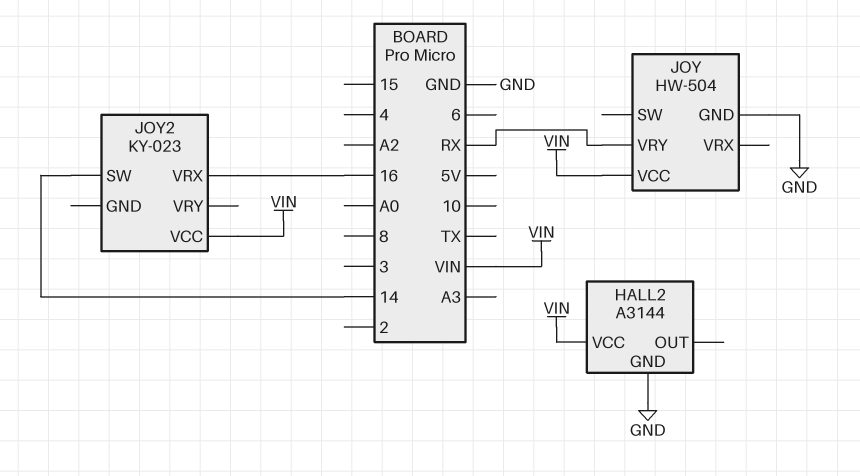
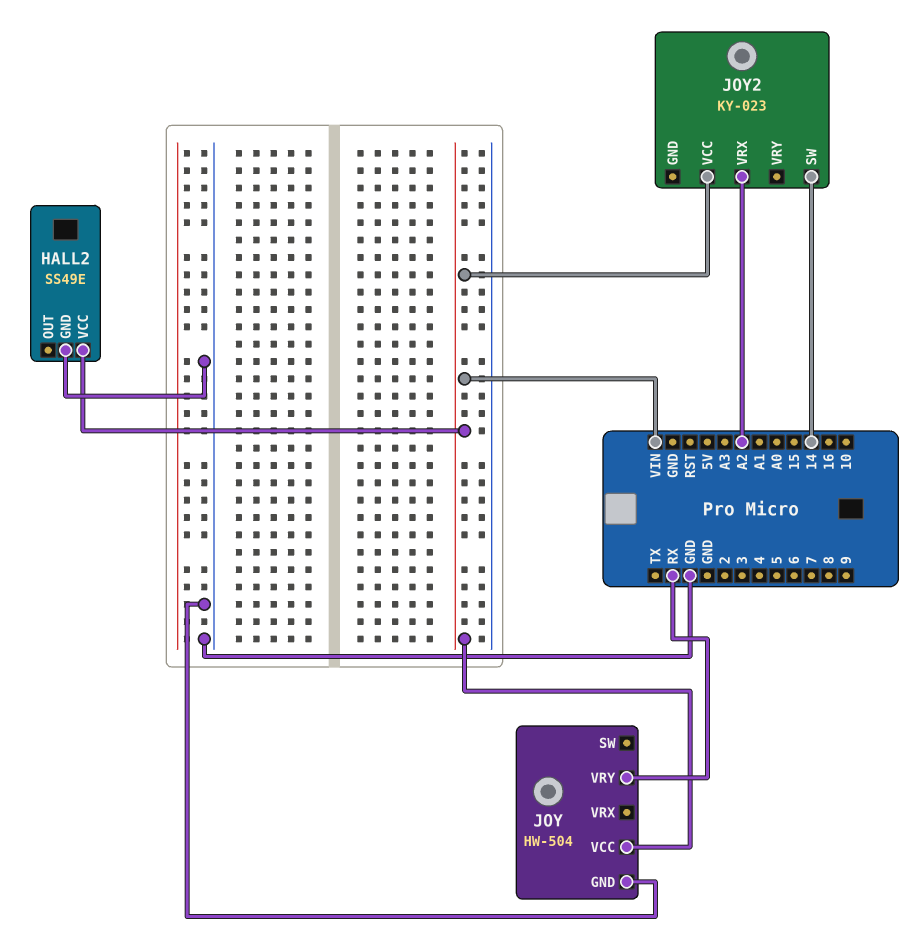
HALL2: A3144 -> SS49E
JOY2 pin VRX: 16 -> A2

